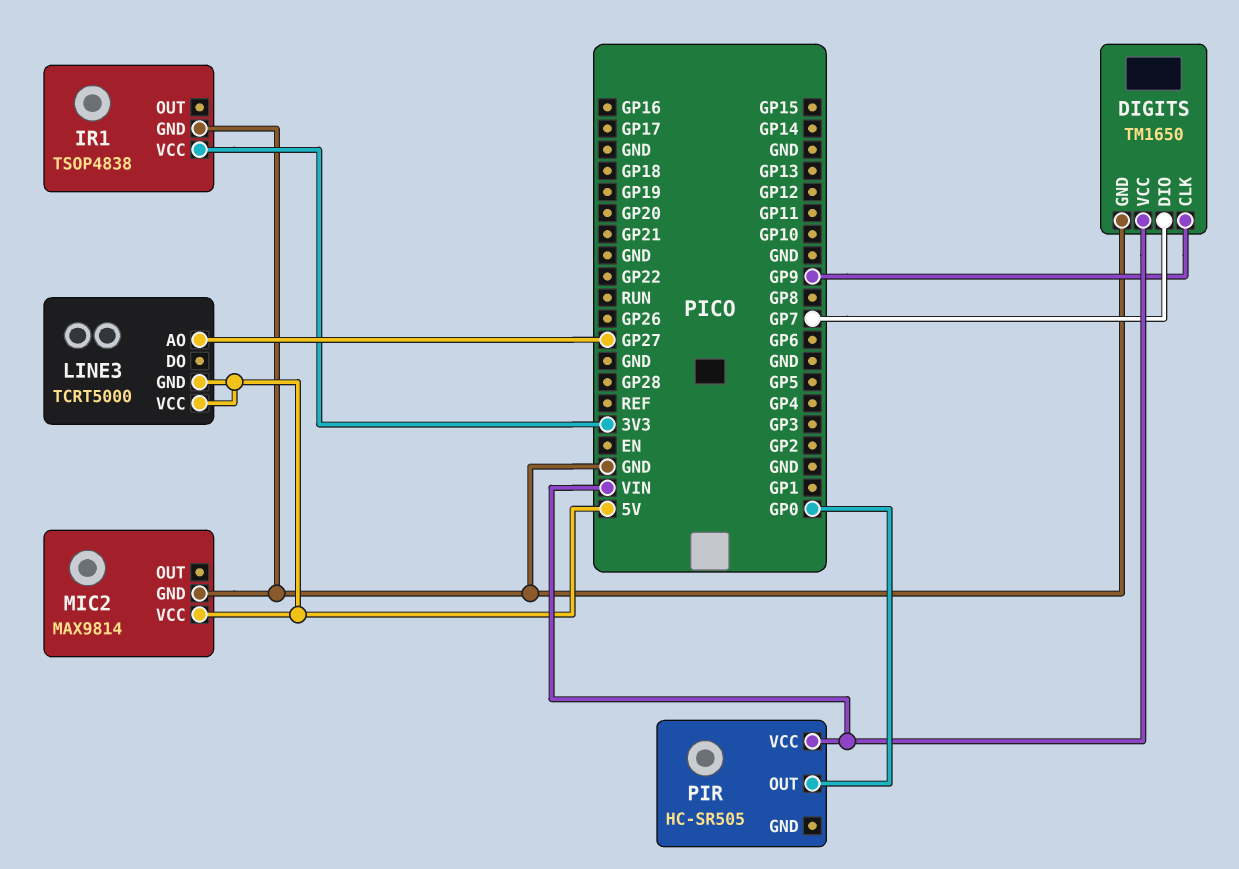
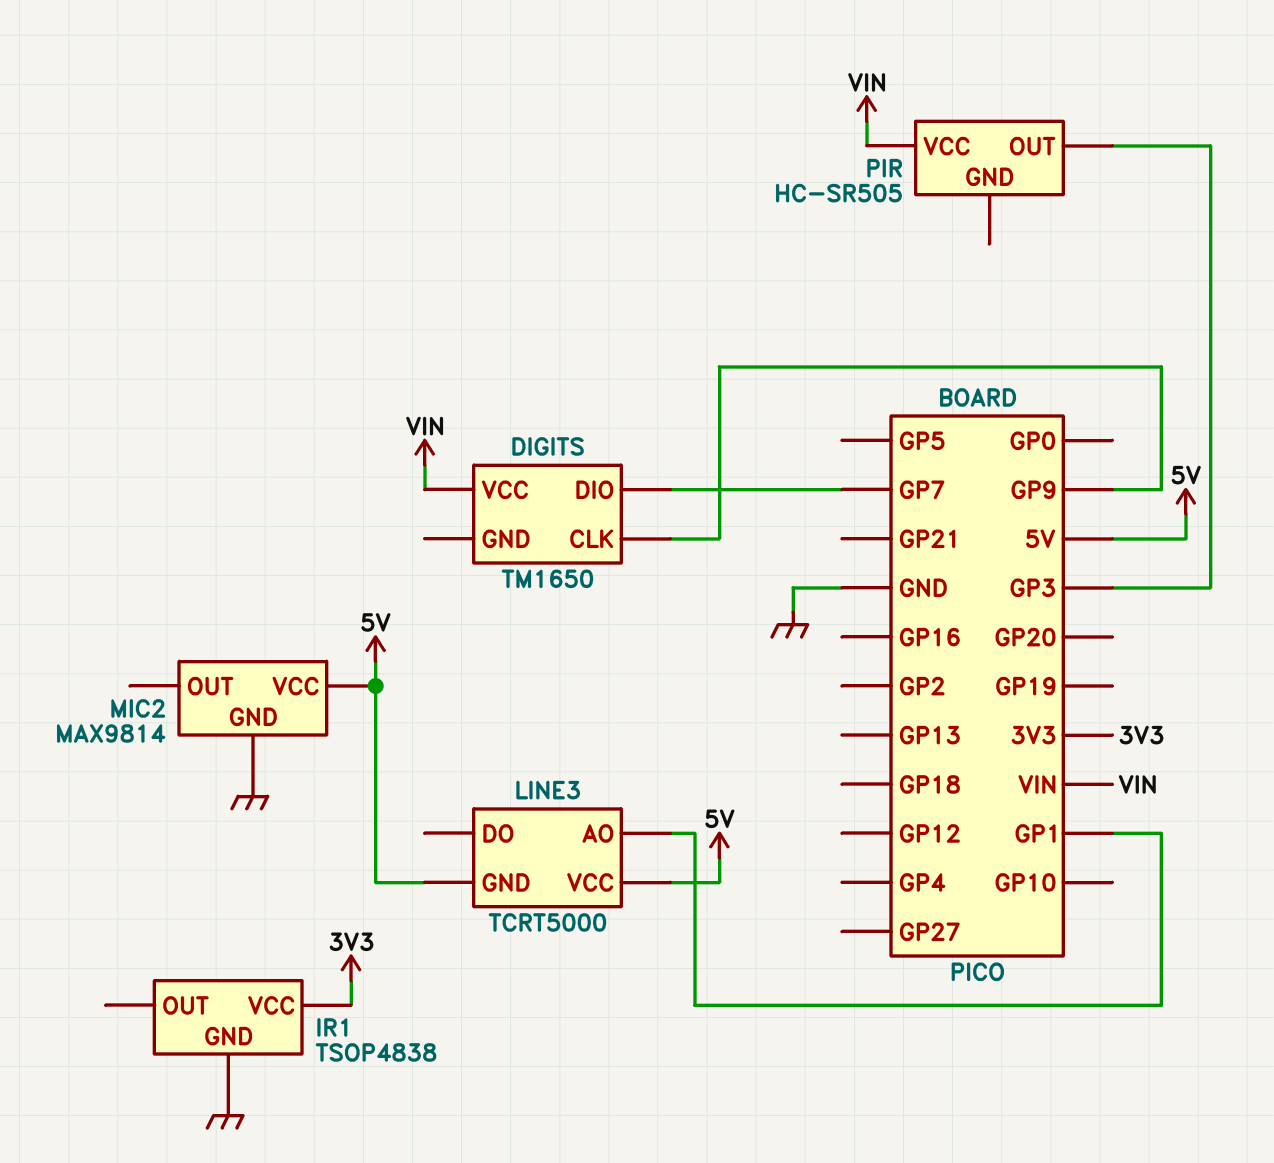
DIGITS pin GND: GND -> none
LINE3 pin AO: GP27 -> GP1
PIR pin OUT: GP0 -> GP3

